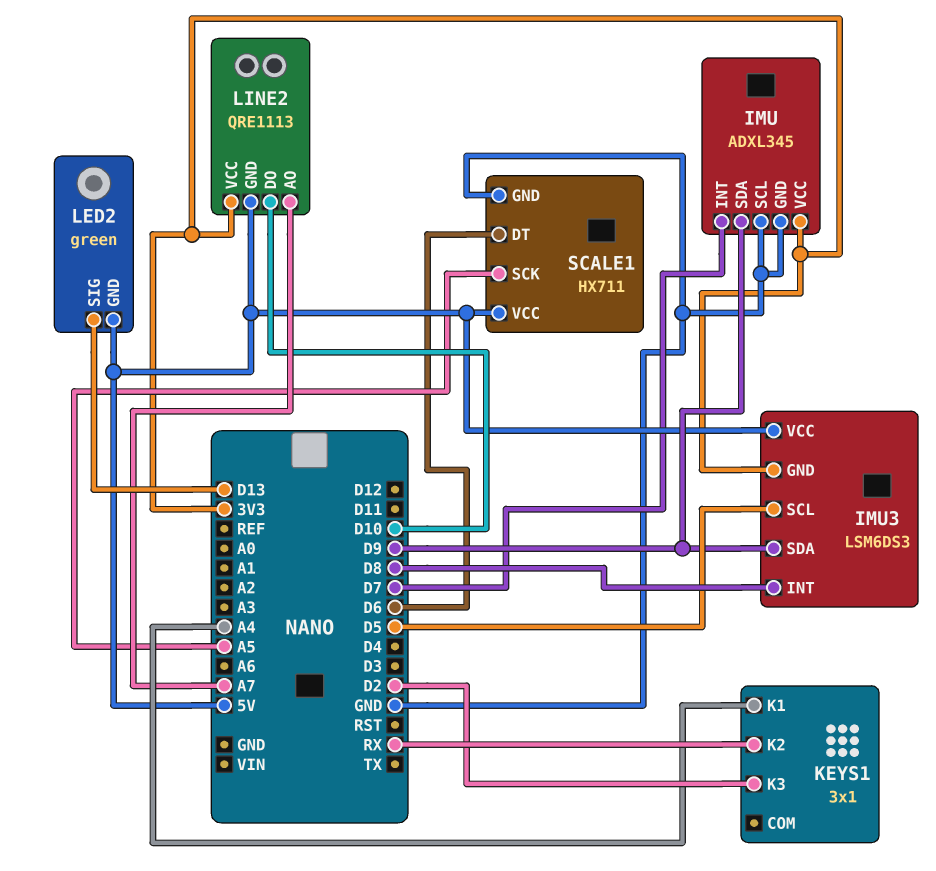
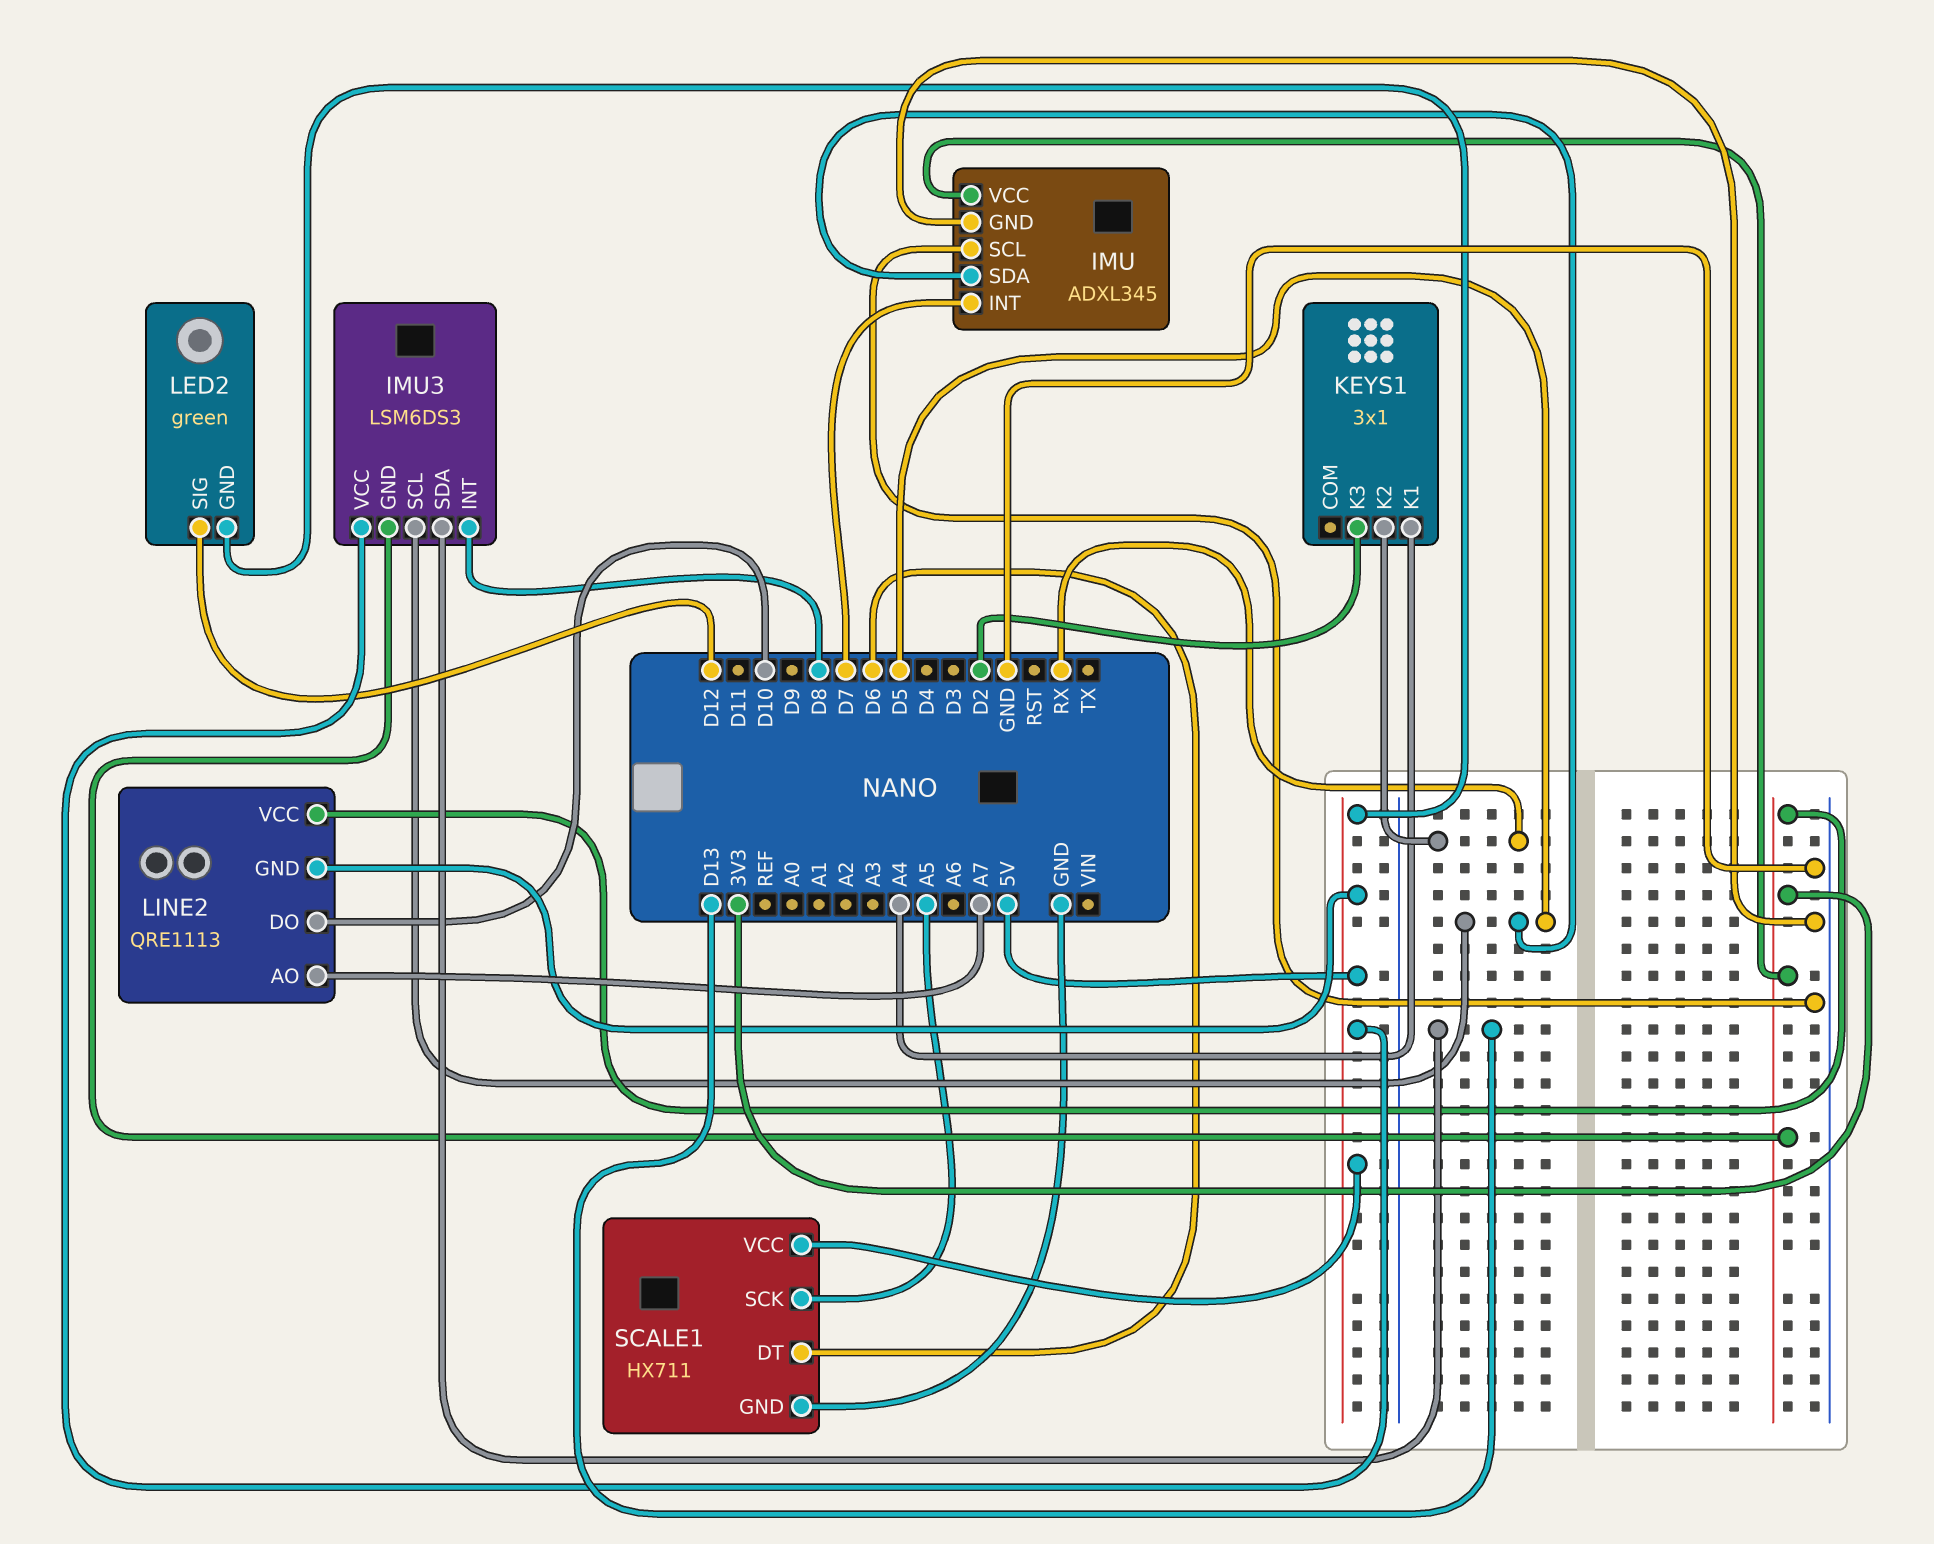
IMU pin SDA: D9 -> D5
IMU3 pin SDA: D9 -> D13
LED2 pin SIG: D13 -> D12

